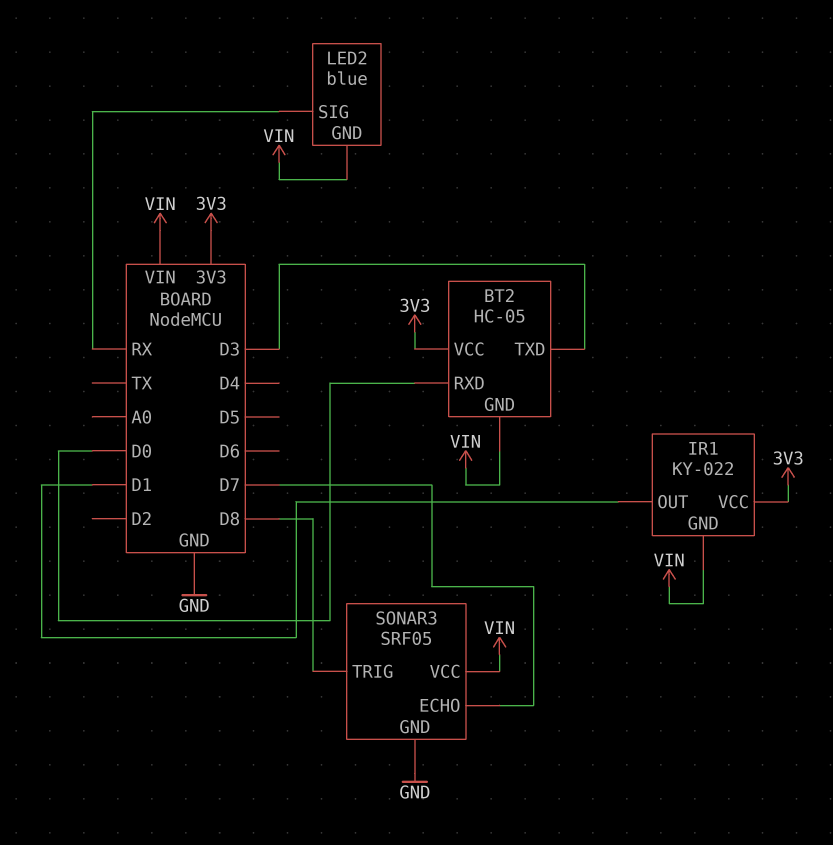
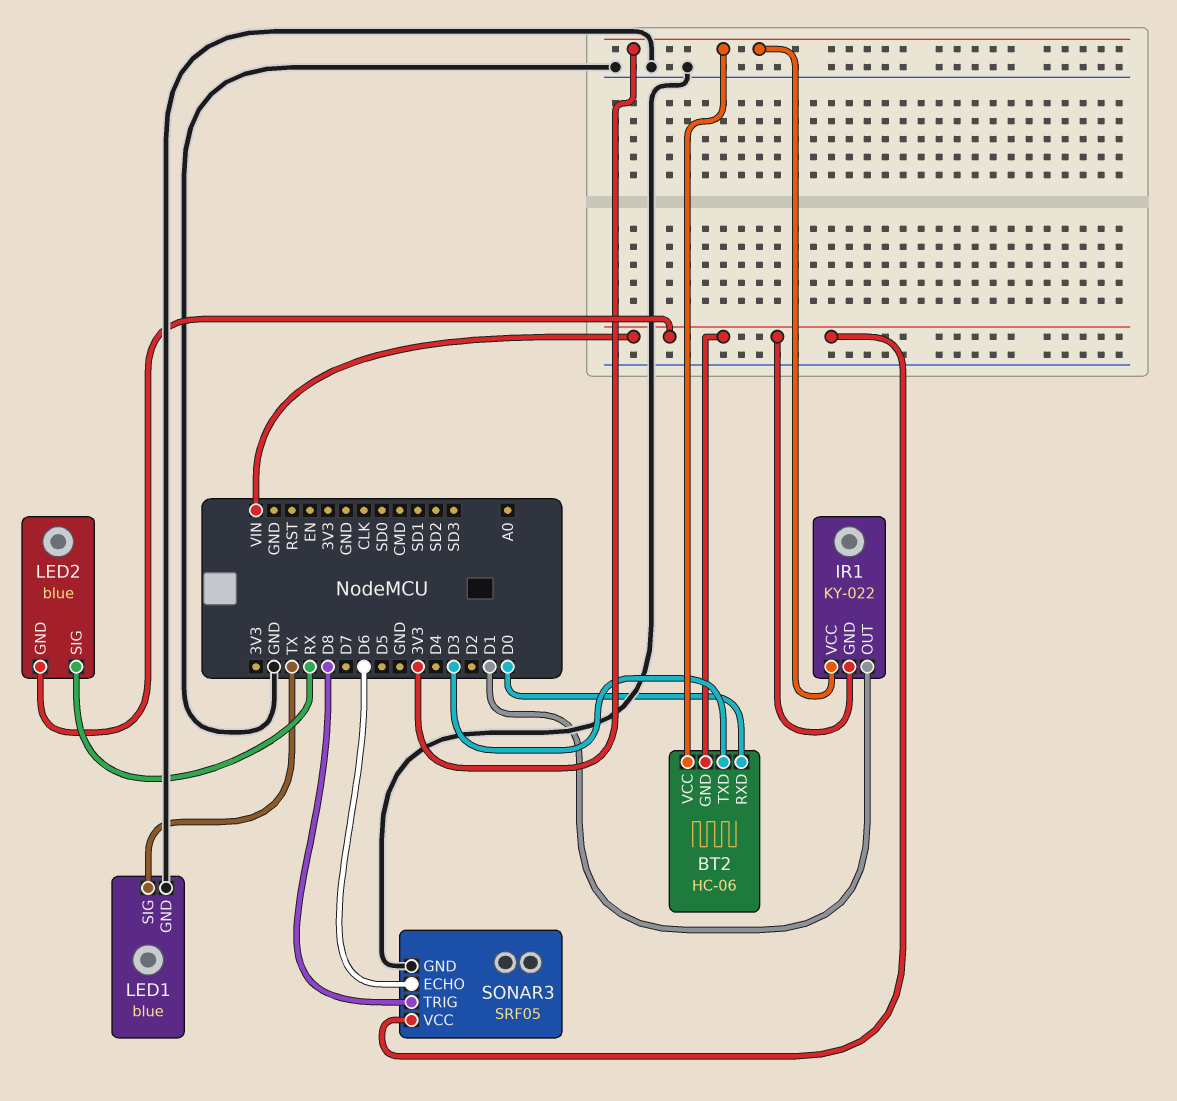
BT2: HC-05 -> HC-06
LED1: none -> blue
LED1 pin GND: none -> GND
LED1 pin SIG: none -> TX
SONAR3 pin ECHO: D7 -> D6

